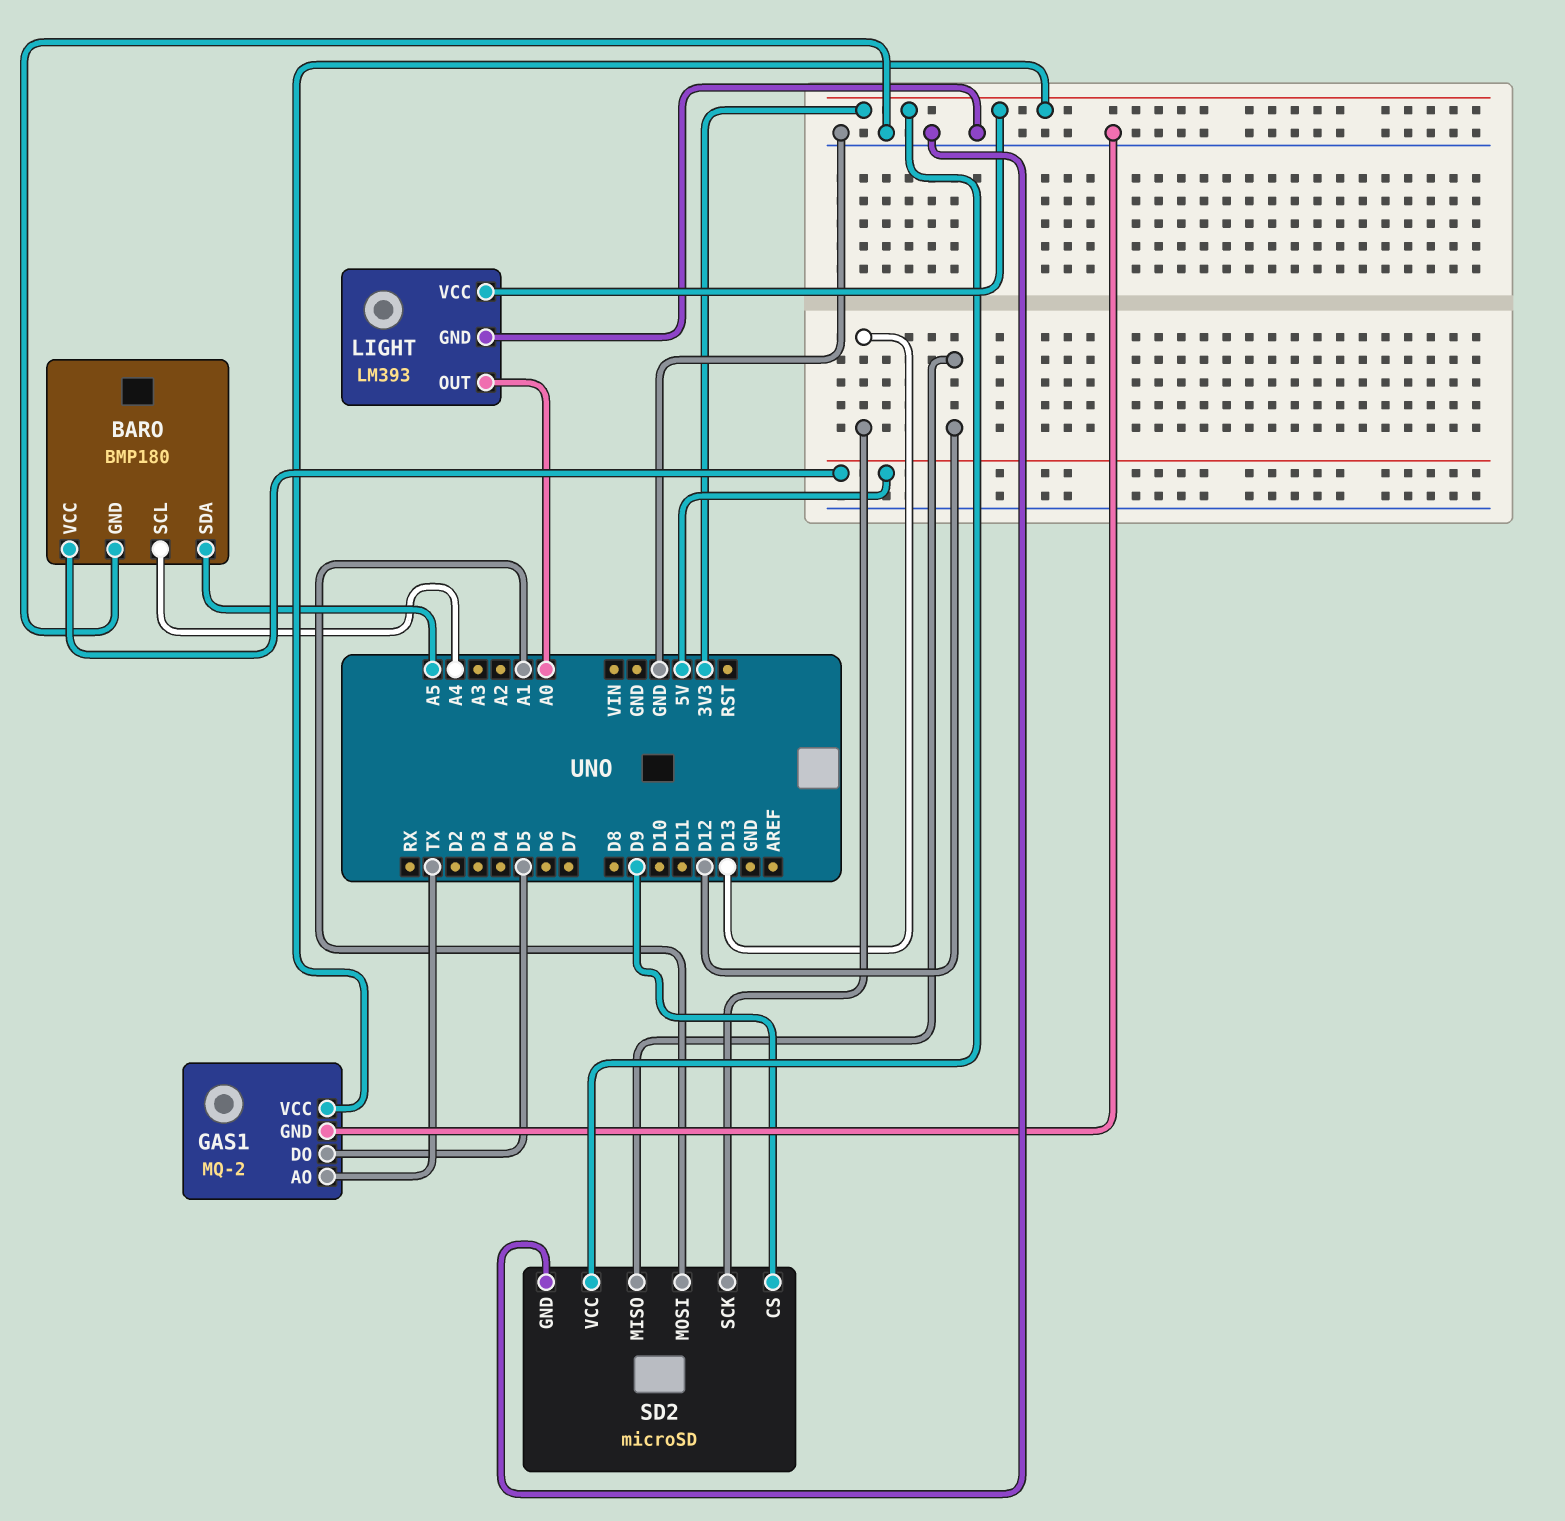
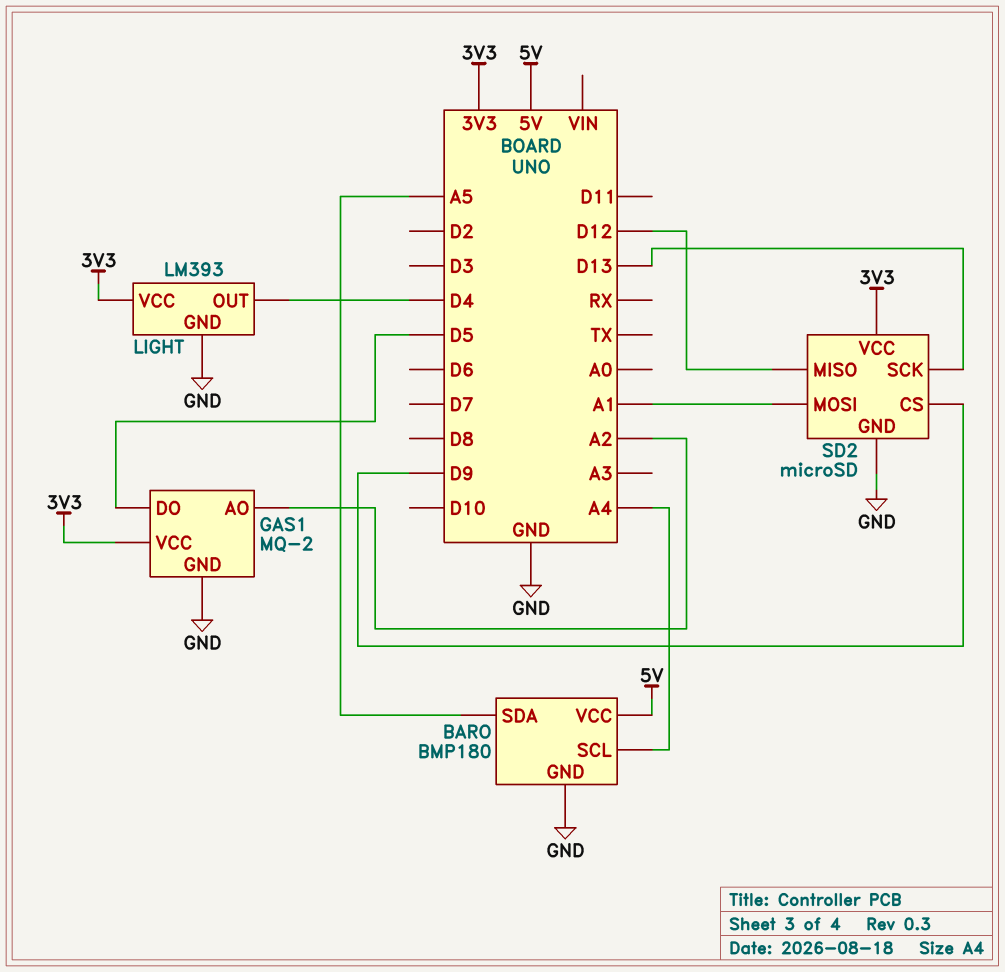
GAS1 pin AO: TX -> A2
LIGHT pin OUT: A0 -> D4

